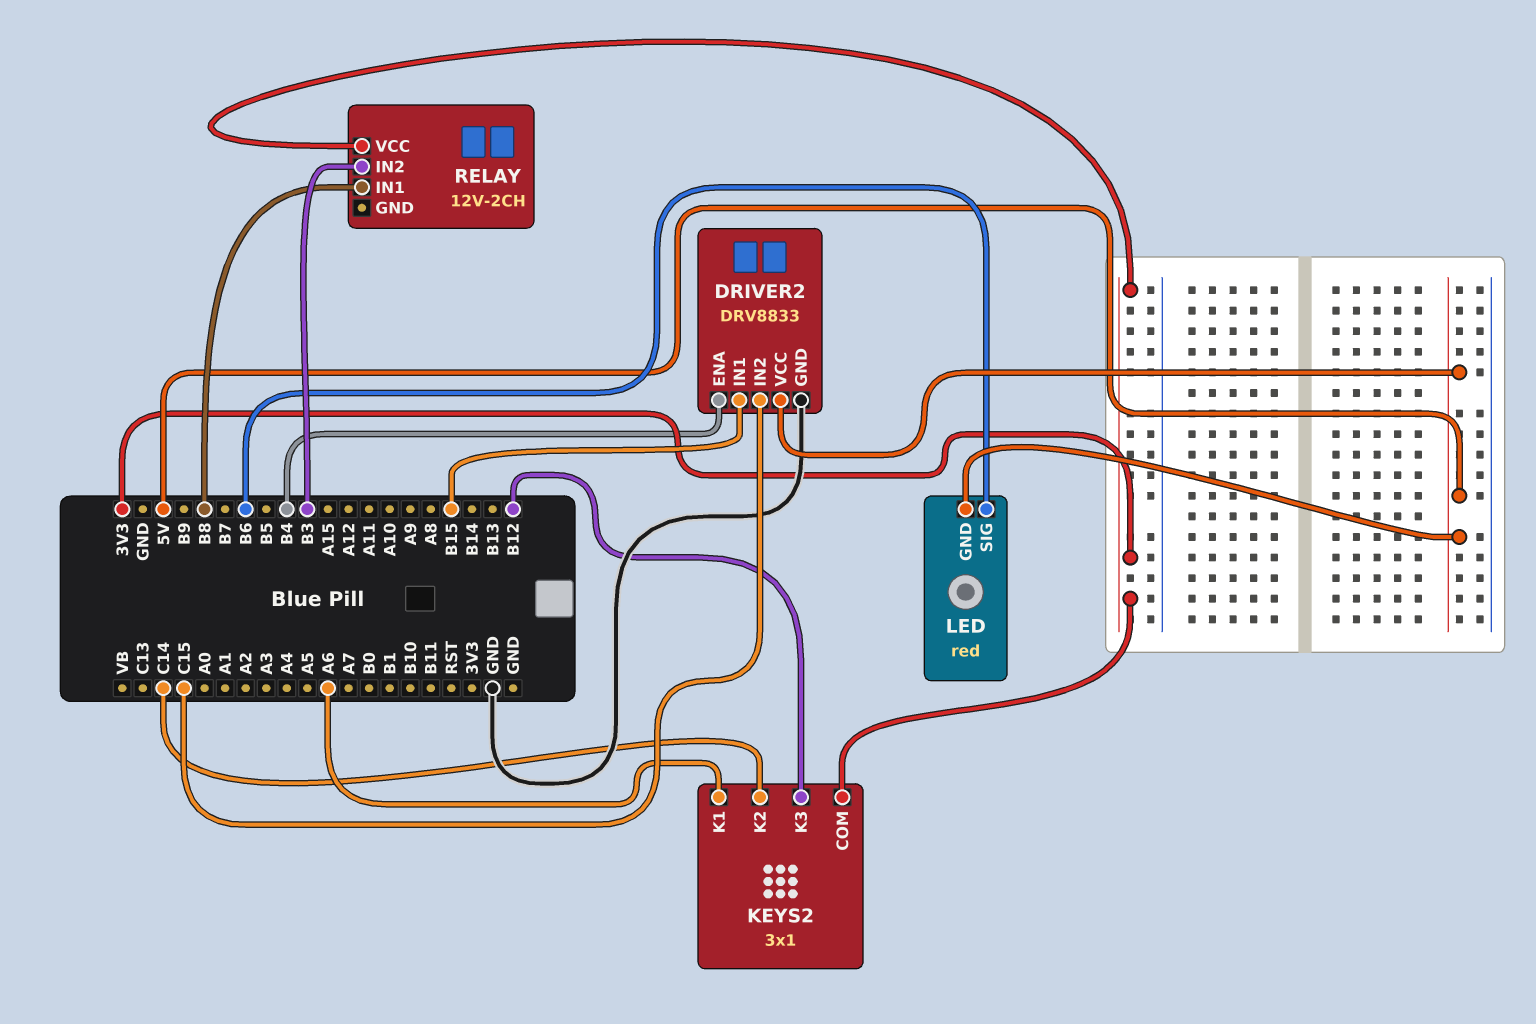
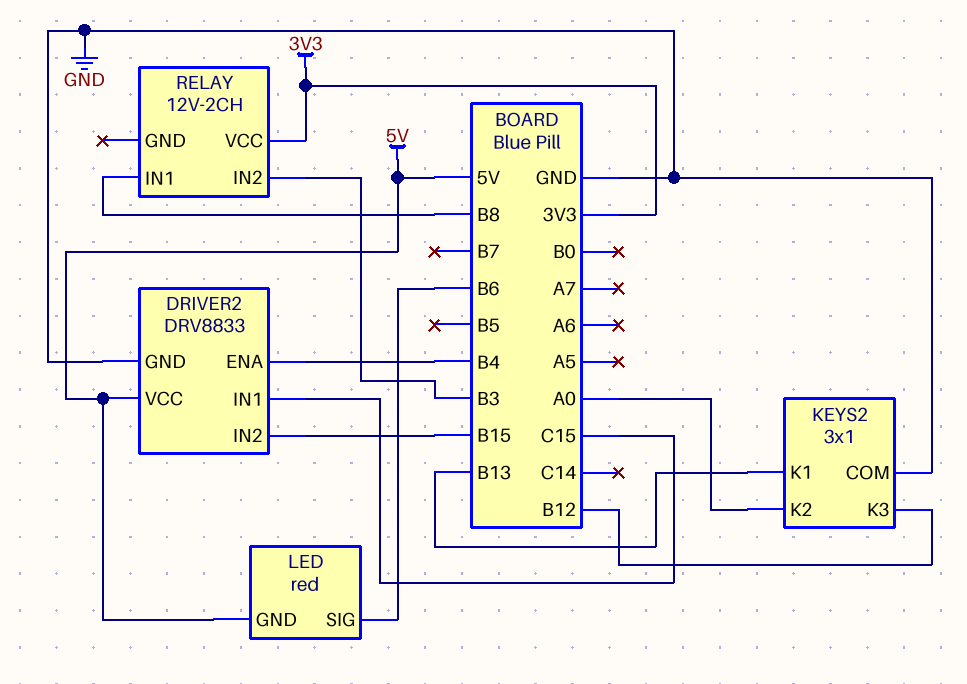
DRIVER2 pin IN1: B15 -> C15
DRIVER2 pin IN2: C15 -> B15
KEYS2 pin COM: 3V3 -> GND
KEYS2 pin K1: A6 -> B13
KEYS2 pin K2: C14 -> A0

